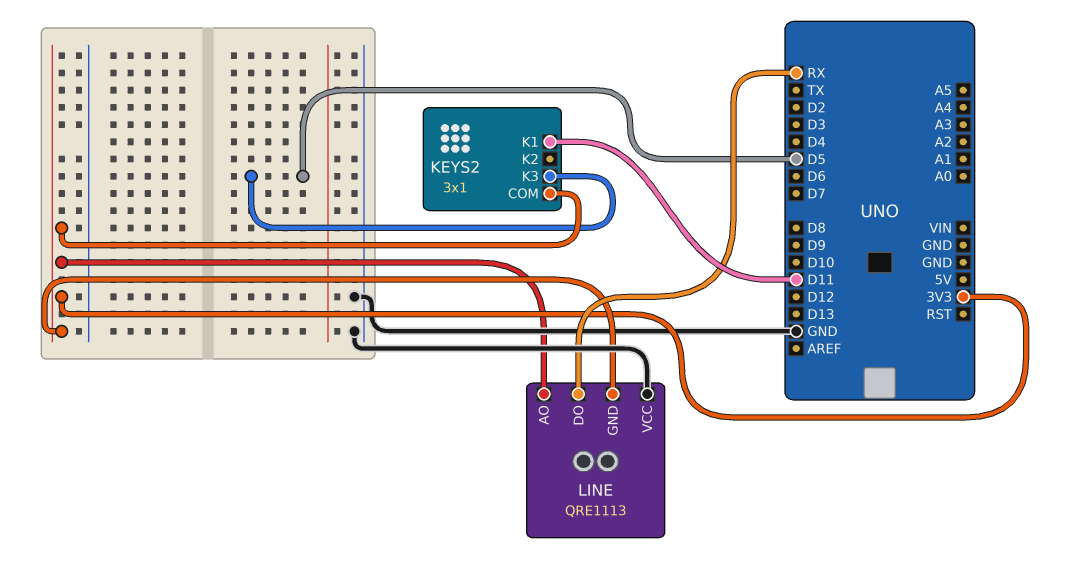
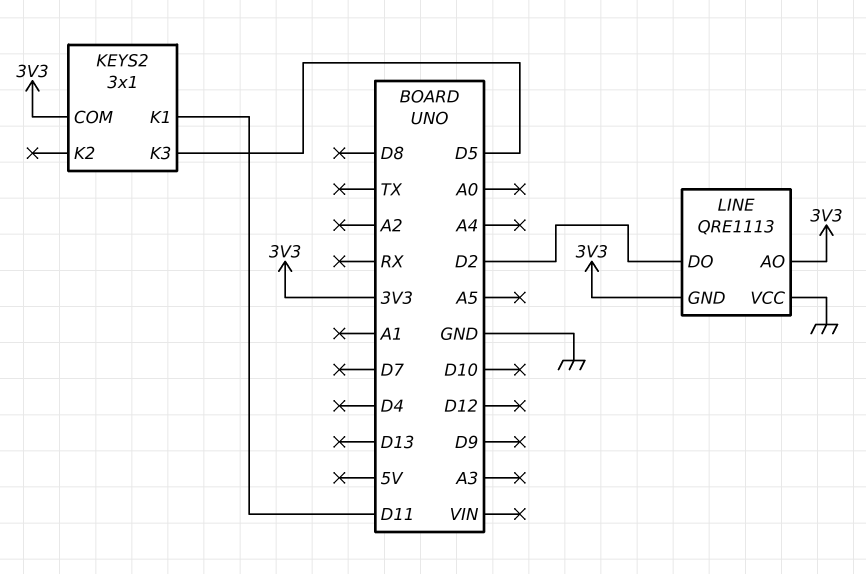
LINE pin DO: RX -> D2

